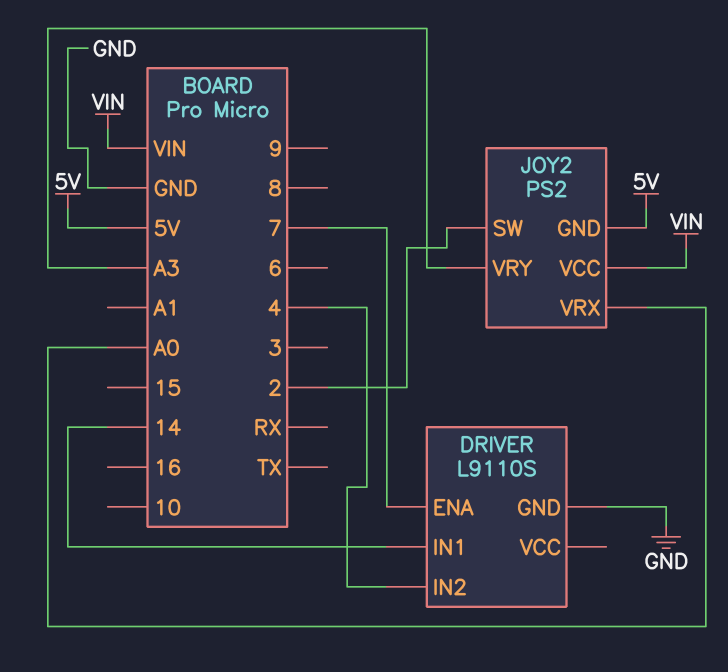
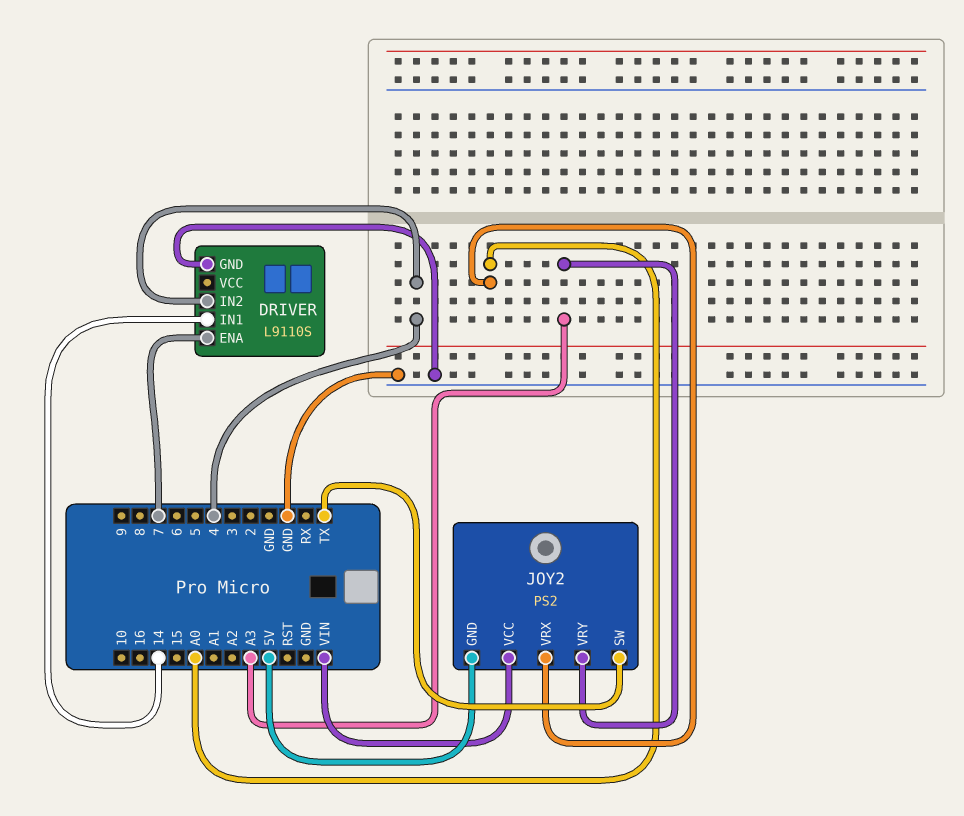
JOY2 pin SW: 2 -> TX

